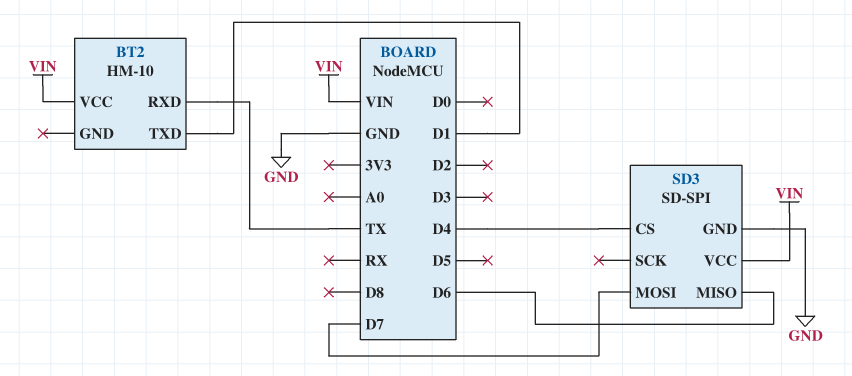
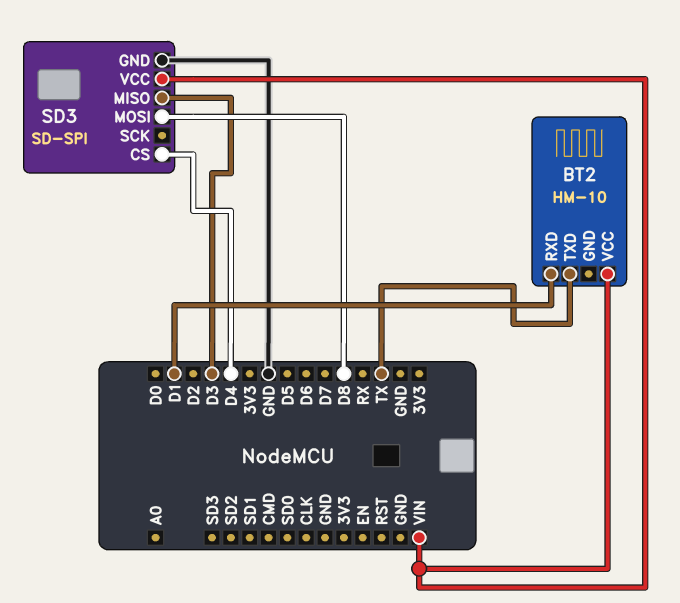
BT2 pin RXD: TX -> D1
BT2 pin TXD: D1 -> TX
SD3 pin MISO: D6 -> D3
SD3 pin MOSI: D7 -> D8

